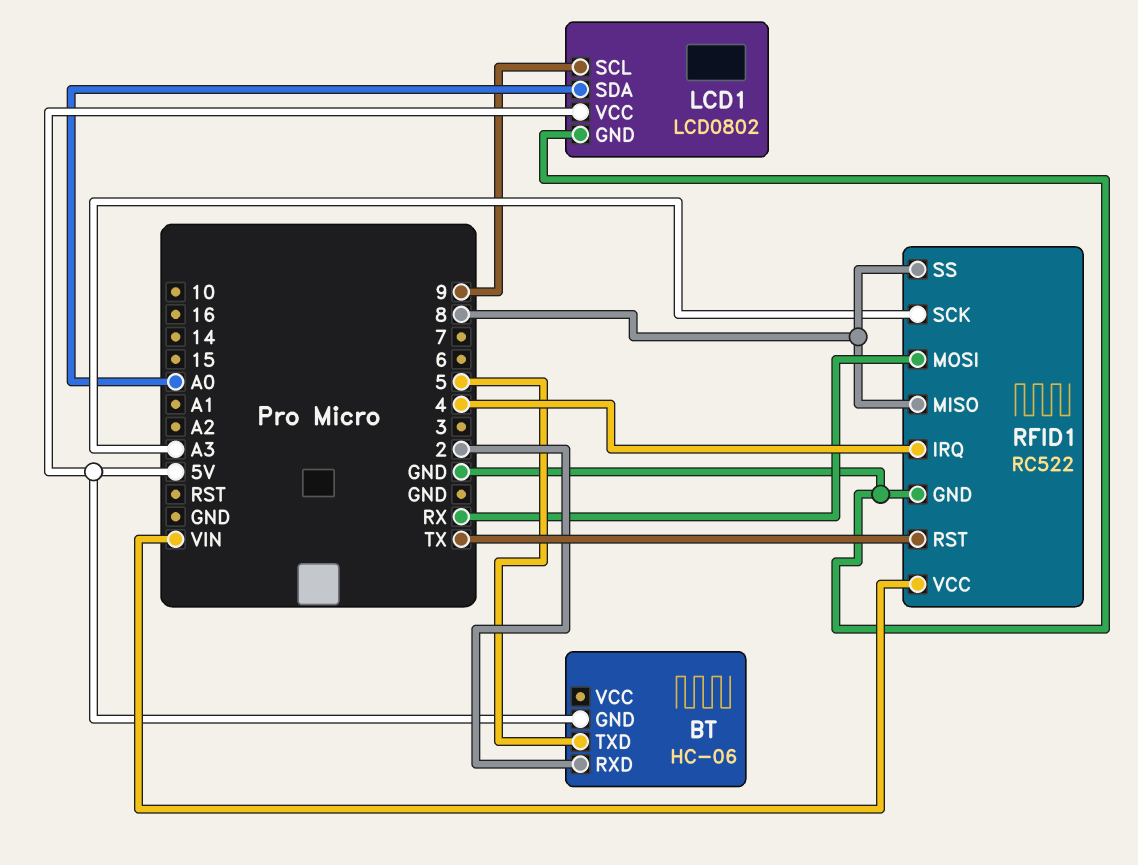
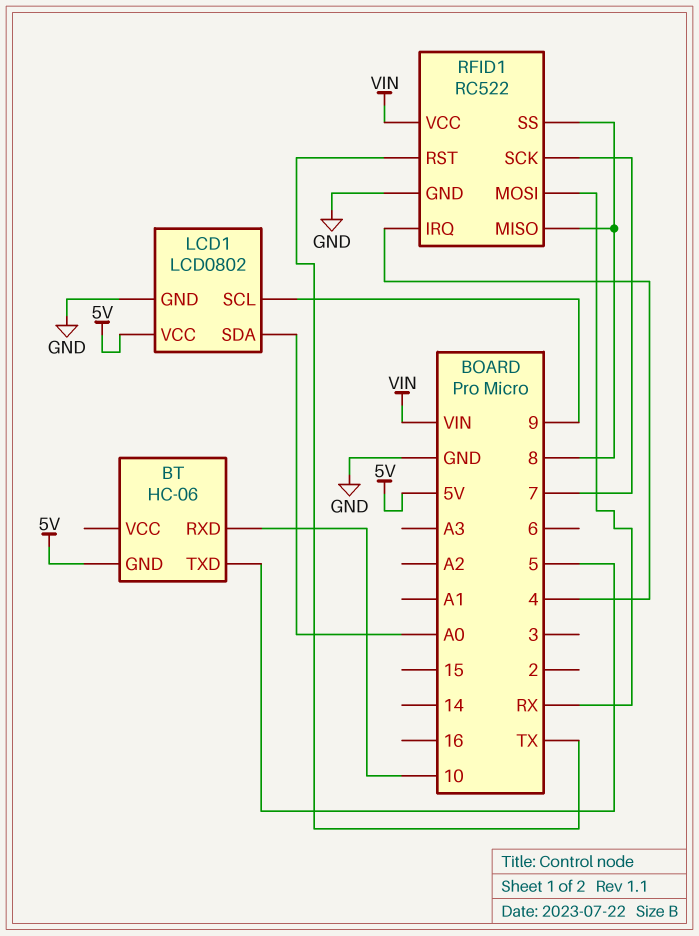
BT pin RXD: 2 -> 10
RFID1 pin SCK: A3 -> 7

